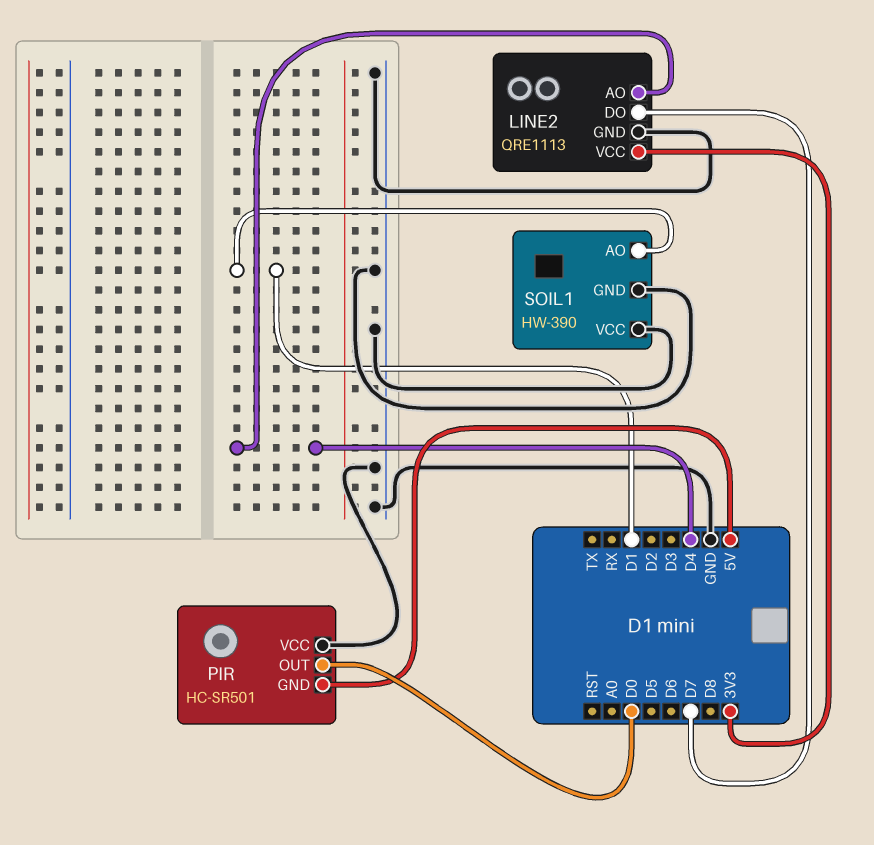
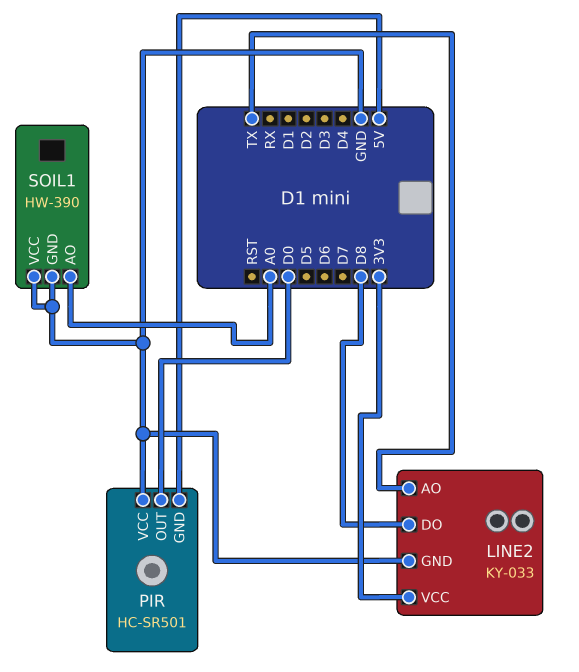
LINE2: QRE1113 -> KY-033
LINE2 pin AO: D4 -> TX
LINE2 pin DO: D7 -> D8
SOIL1 pin AO: D1 -> A0

